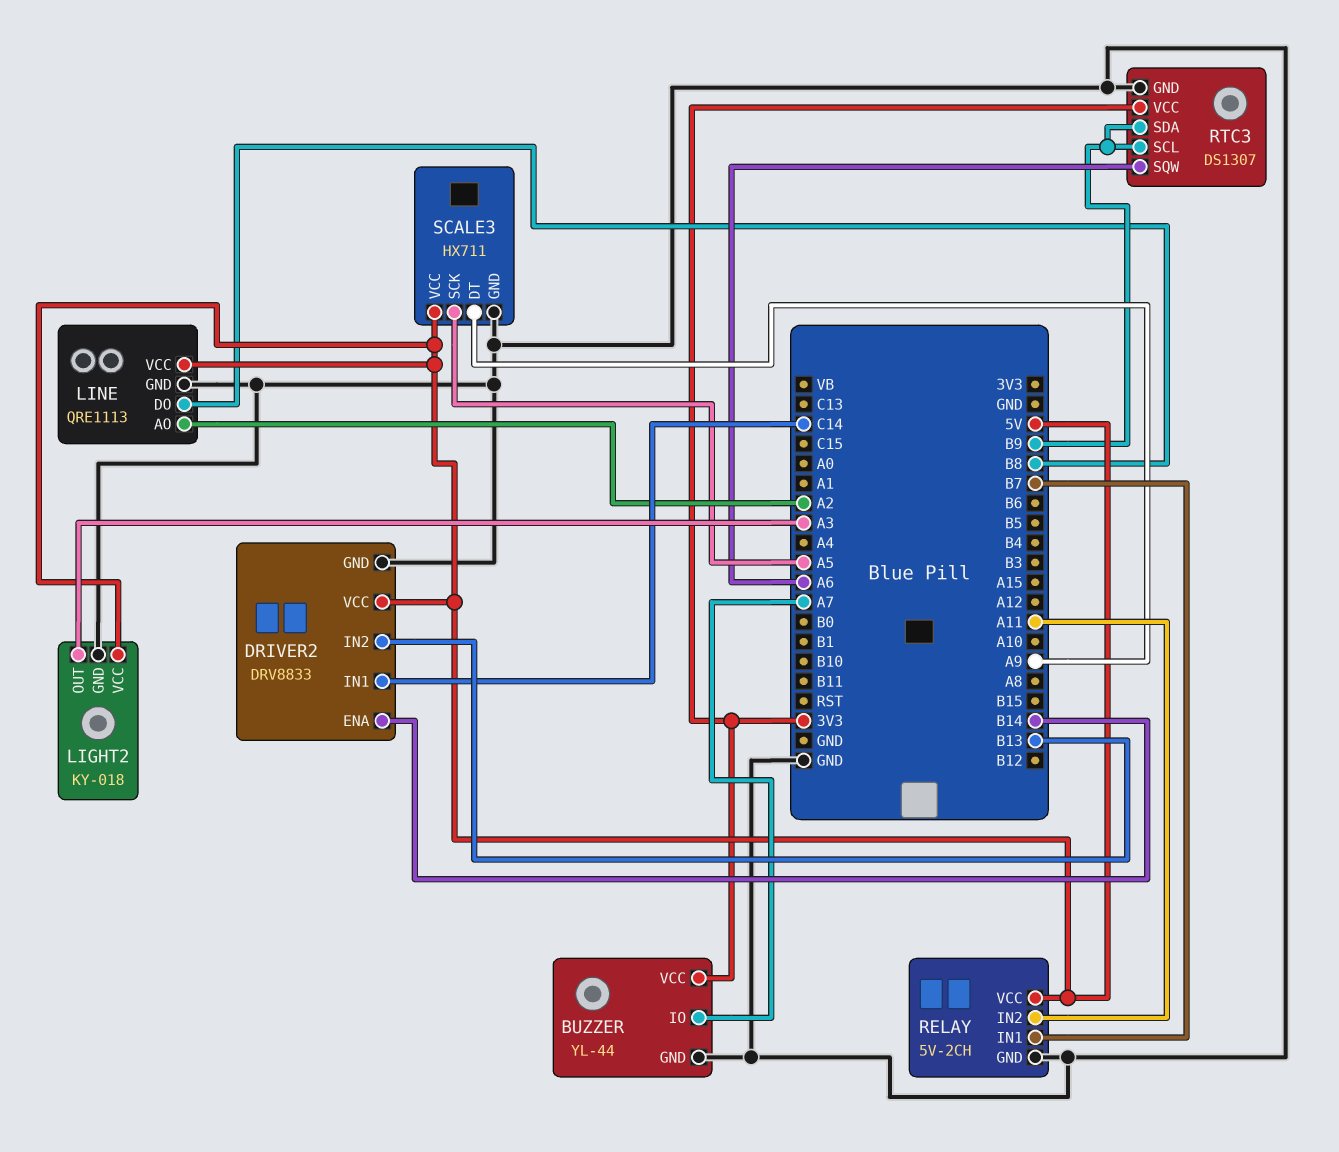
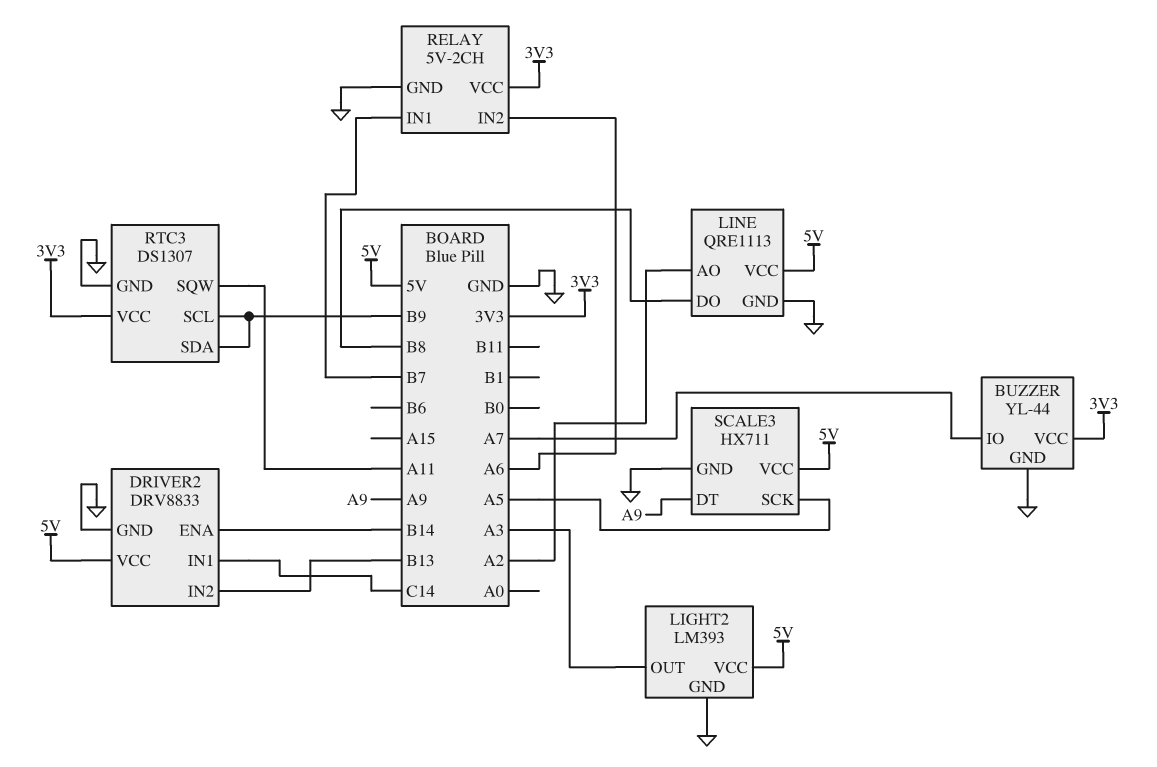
LIGHT2: KY-018 -> LM393
RELAY pin IN2: A11 -> A6
RELAY pin VCC: 5V -> 3V3
RTC3 pin SQW: A6 -> A11

